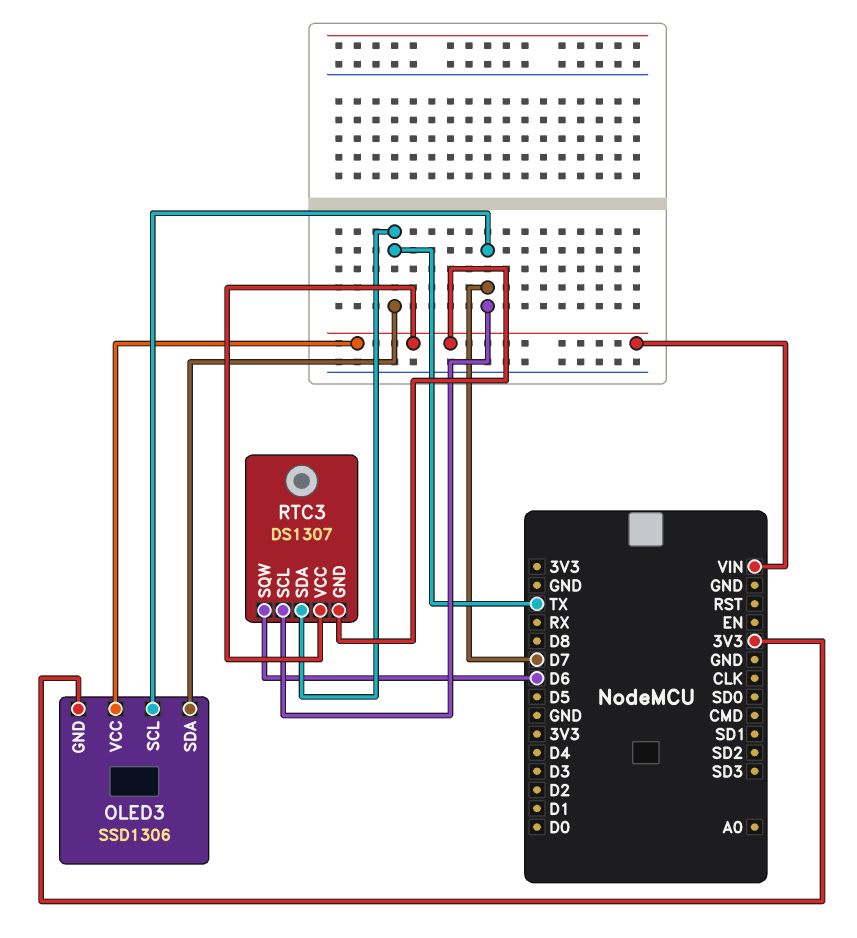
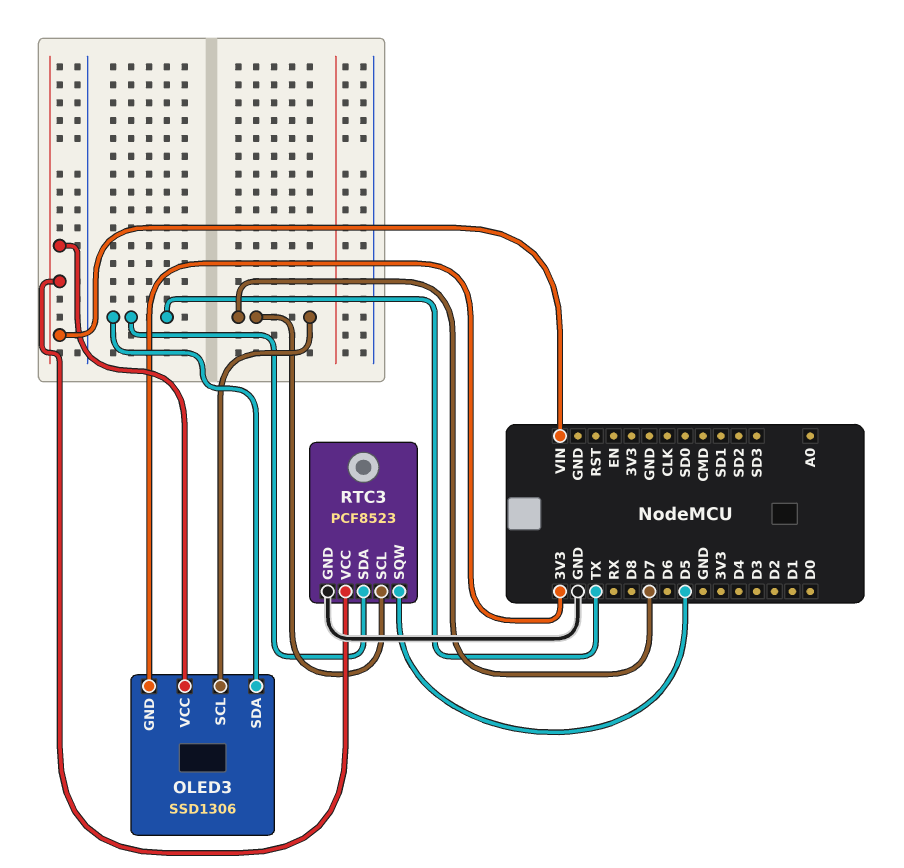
RTC3: DS1307 -> PCF8523
RTC3 pin GND: VIN -> GND
RTC3 pin SQW: D6 -> D5

